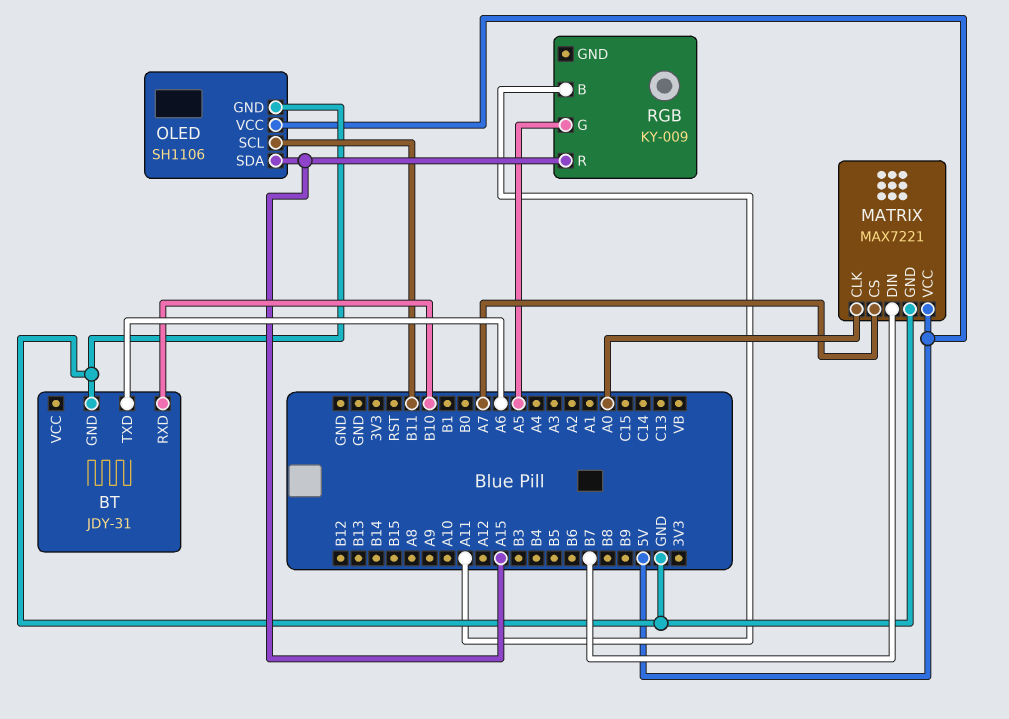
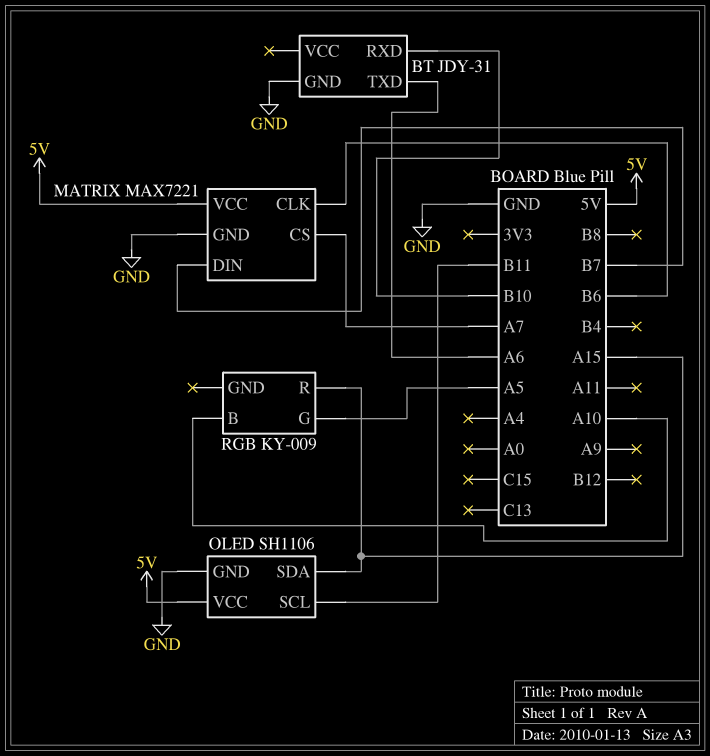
MATRIX pin CLK: A0 -> B6
RGB pin B: A11 -> A10

